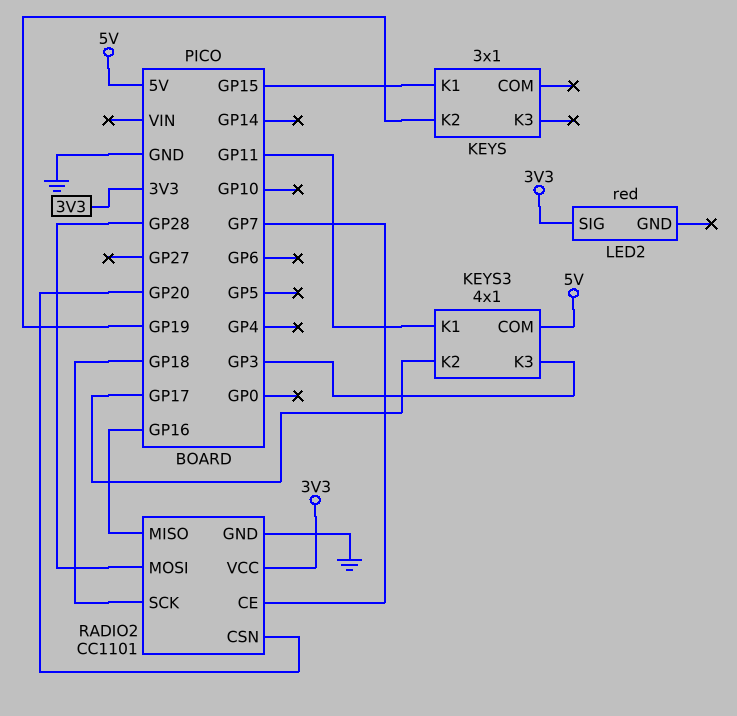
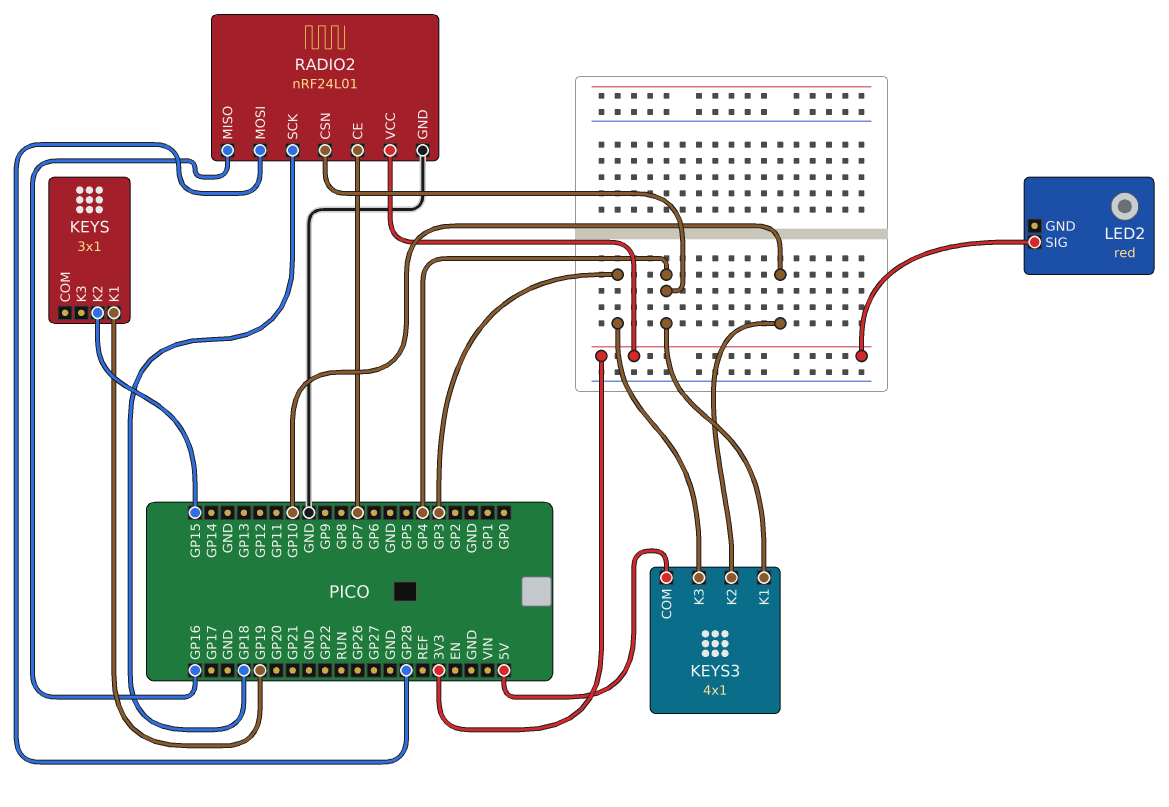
KEYS pin K1: GP15 -> GP19
KEYS pin K2: GP19 -> GP15
KEYS3 pin K1: GP11 -> GP4
KEYS3 pin K2: GP17 -> GP10
RADIO2: CC1101 -> nRF24L01
RADIO2 pin CSN: GP20 -> GP4

